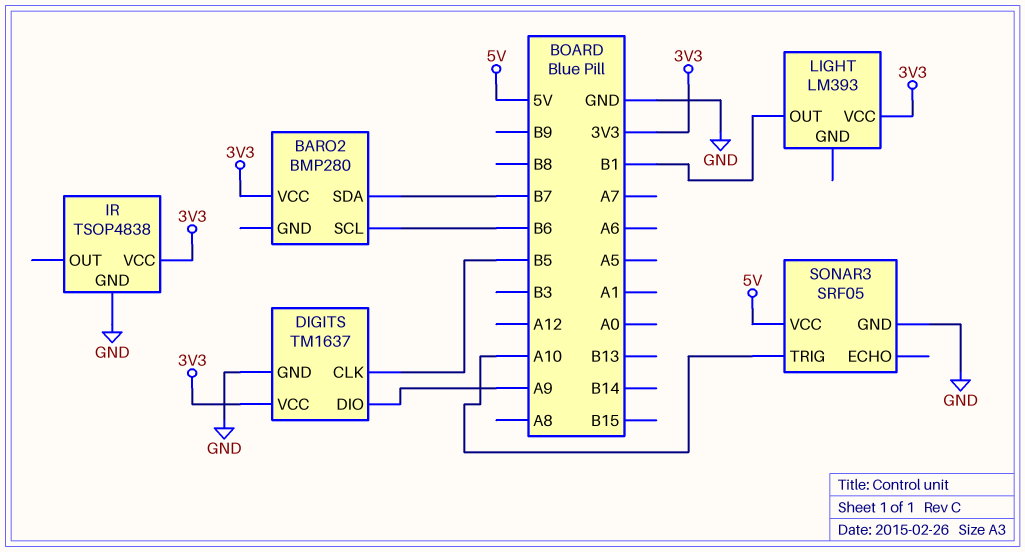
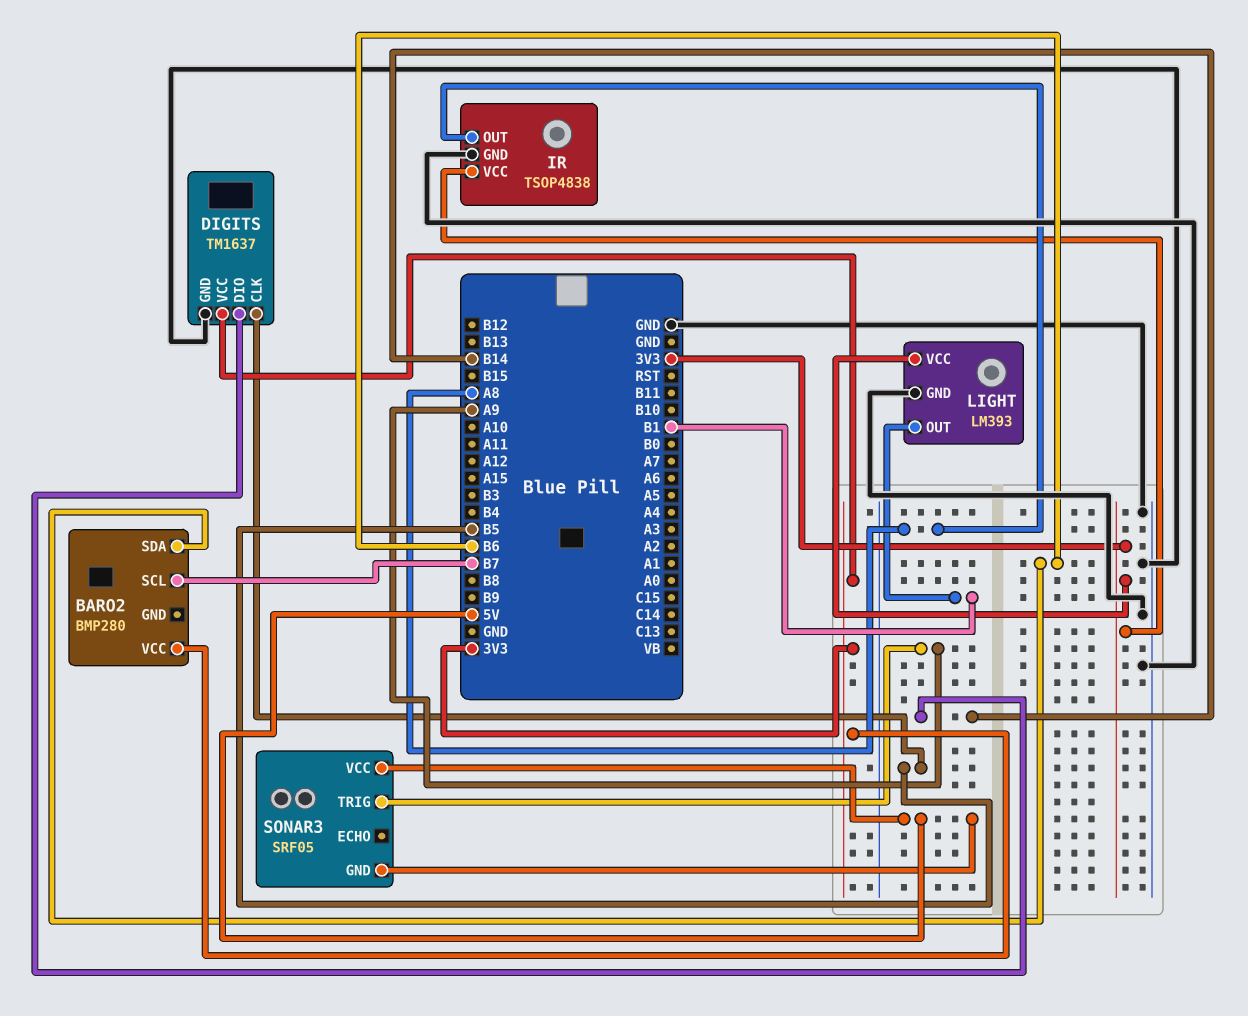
BARO2 pin SCL: B6 -> B7
BARO2 pin SDA: B7 -> B6
DIGITS pin DIO: A9 -> B14
IR pin OUT: none -> A8
LIGHT pin GND: none -> GND
SONAR3 pin GND: GND -> 5V
SONAR3 pin TRIG: A10 -> A9

